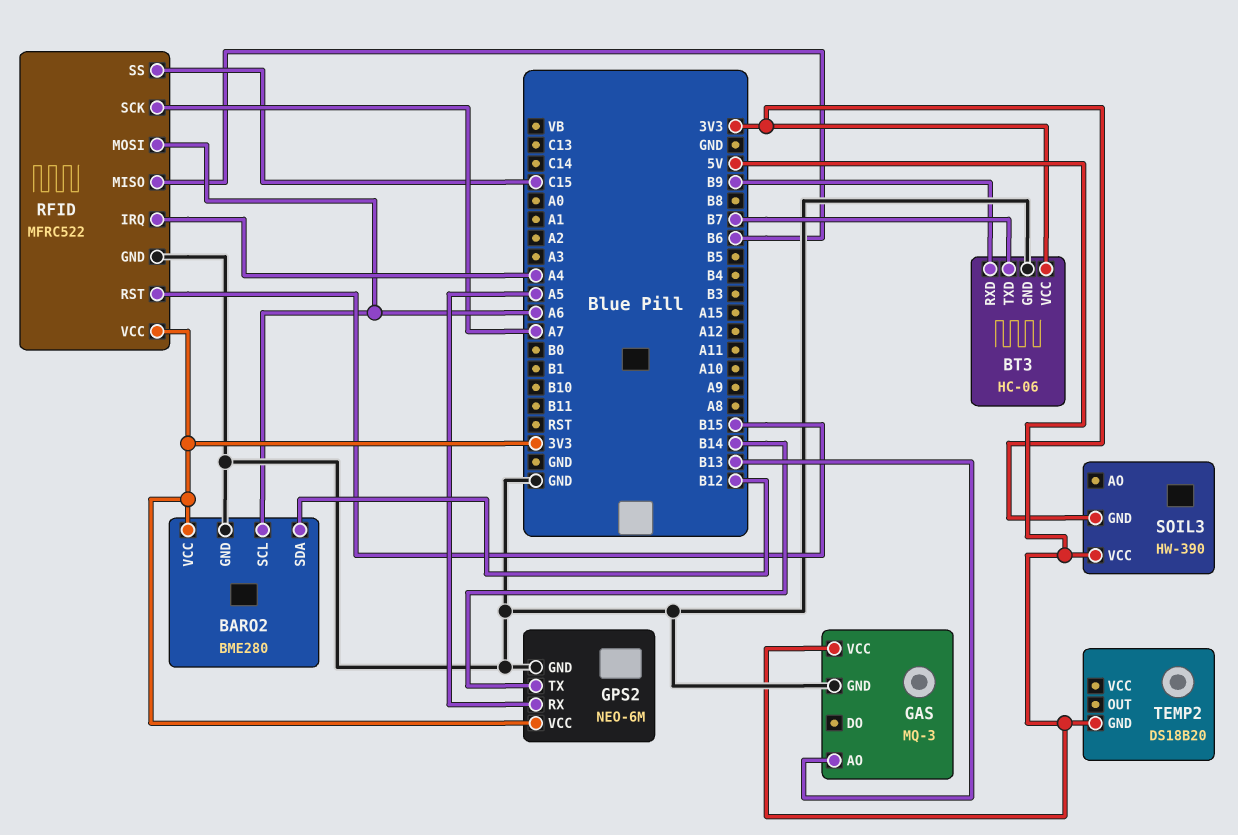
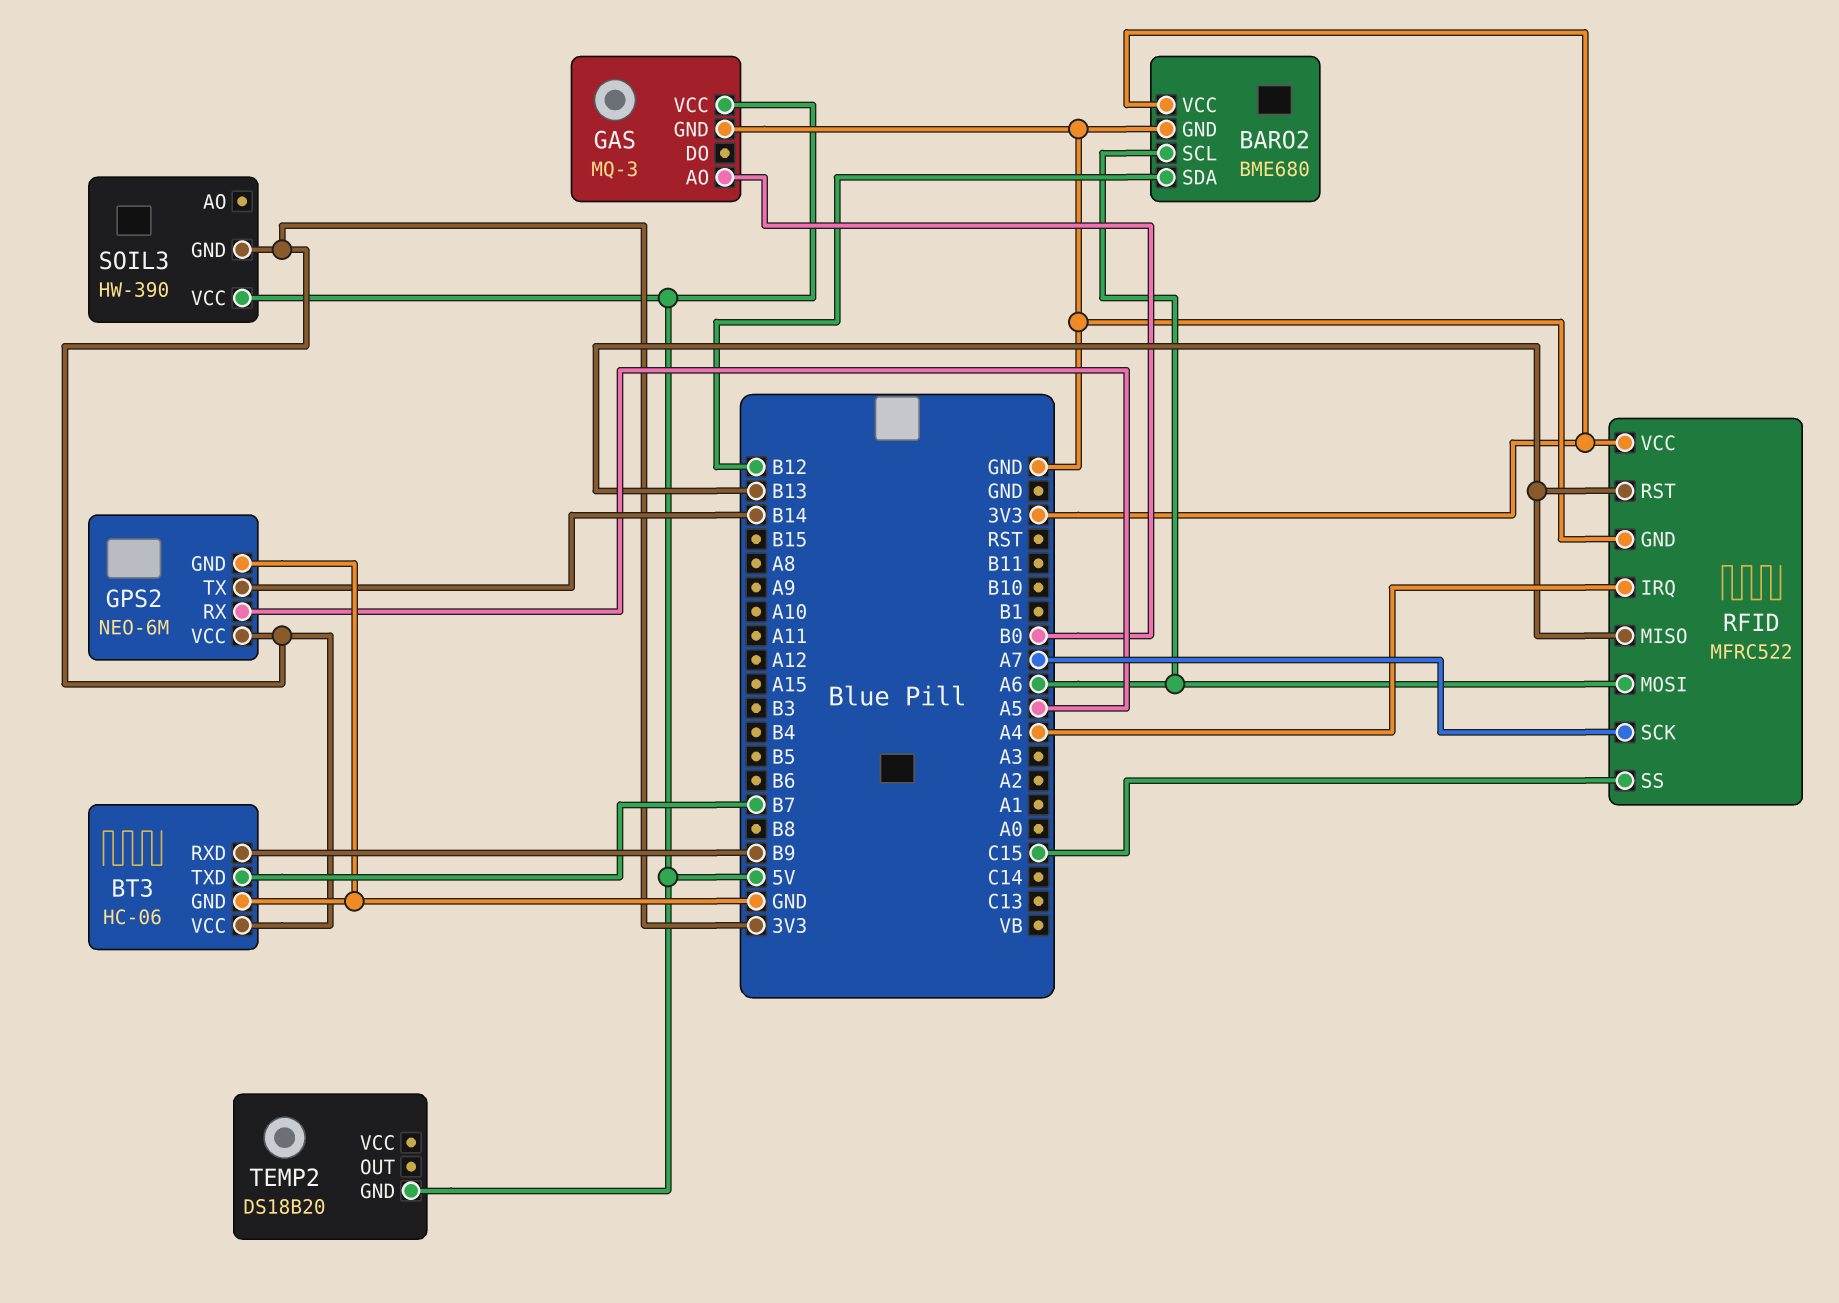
BARO2: BME280 -> BME680
GAS pin AO: B13 -> B0
RFID pin MISO: B6 -> B13
RFID pin RST: B15 -> B13

